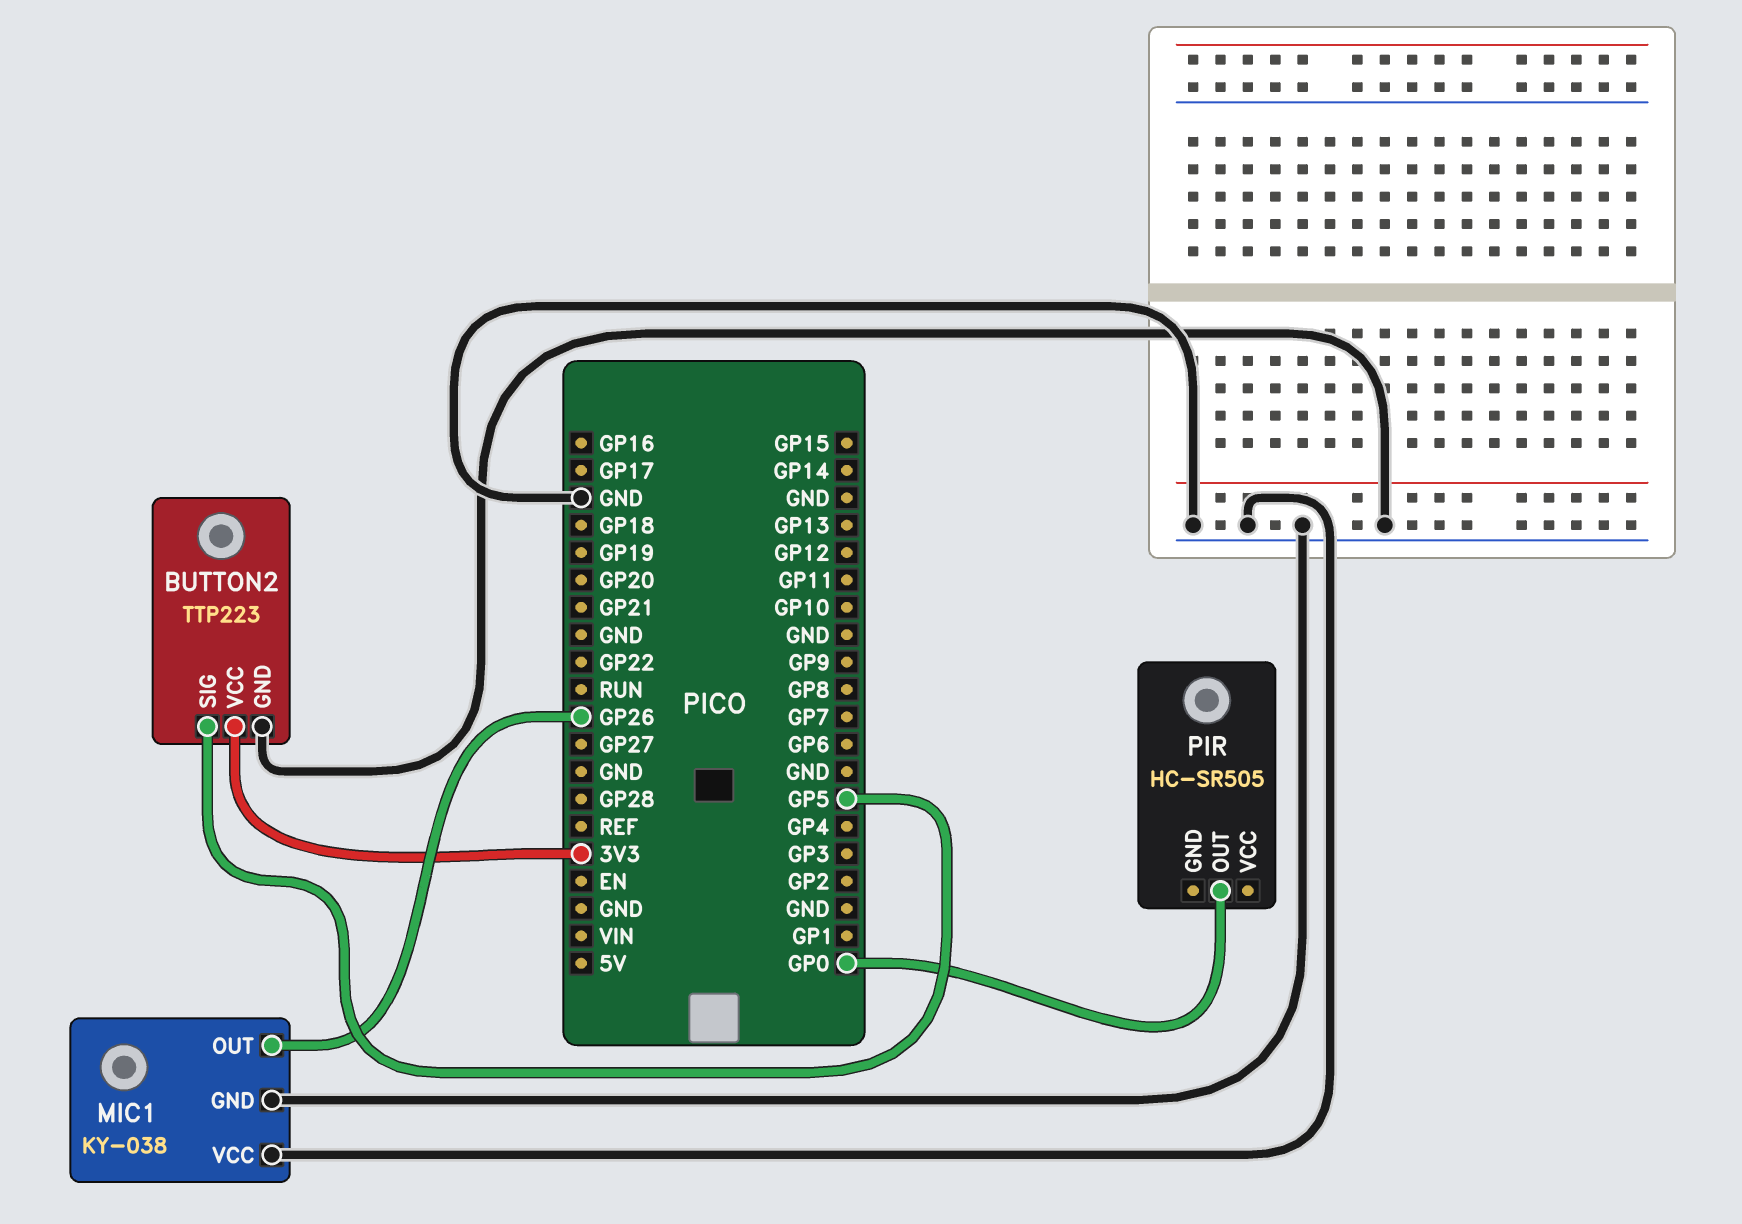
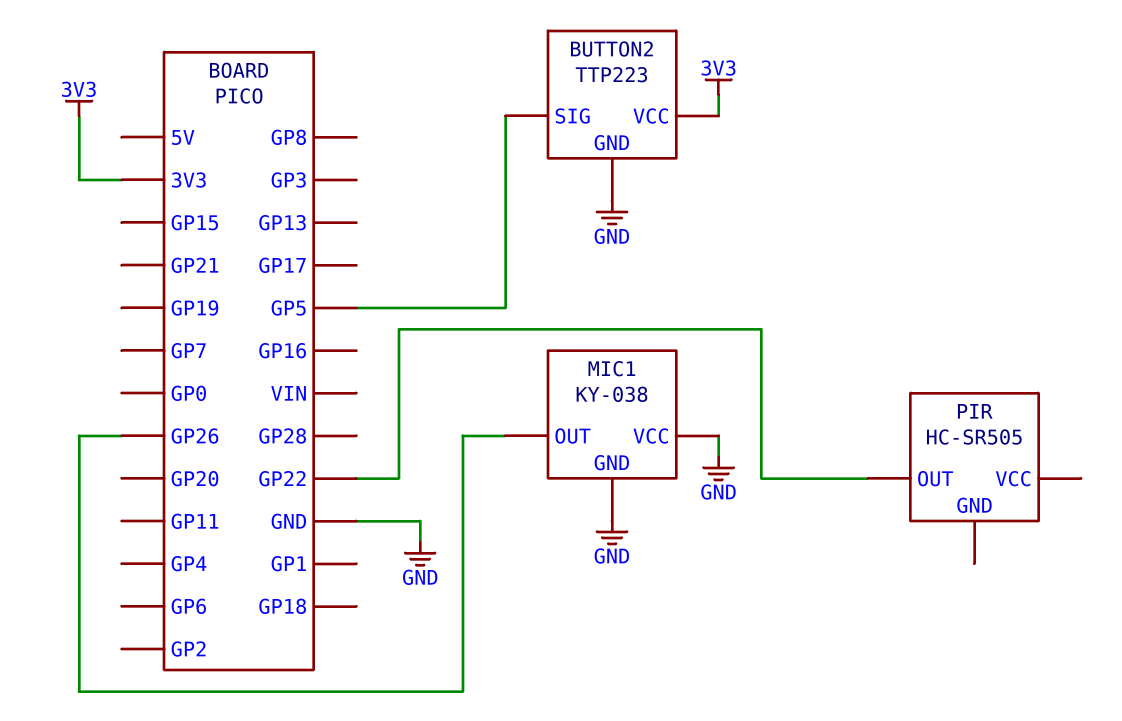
PIR pin OUT: GP0 -> GP22

